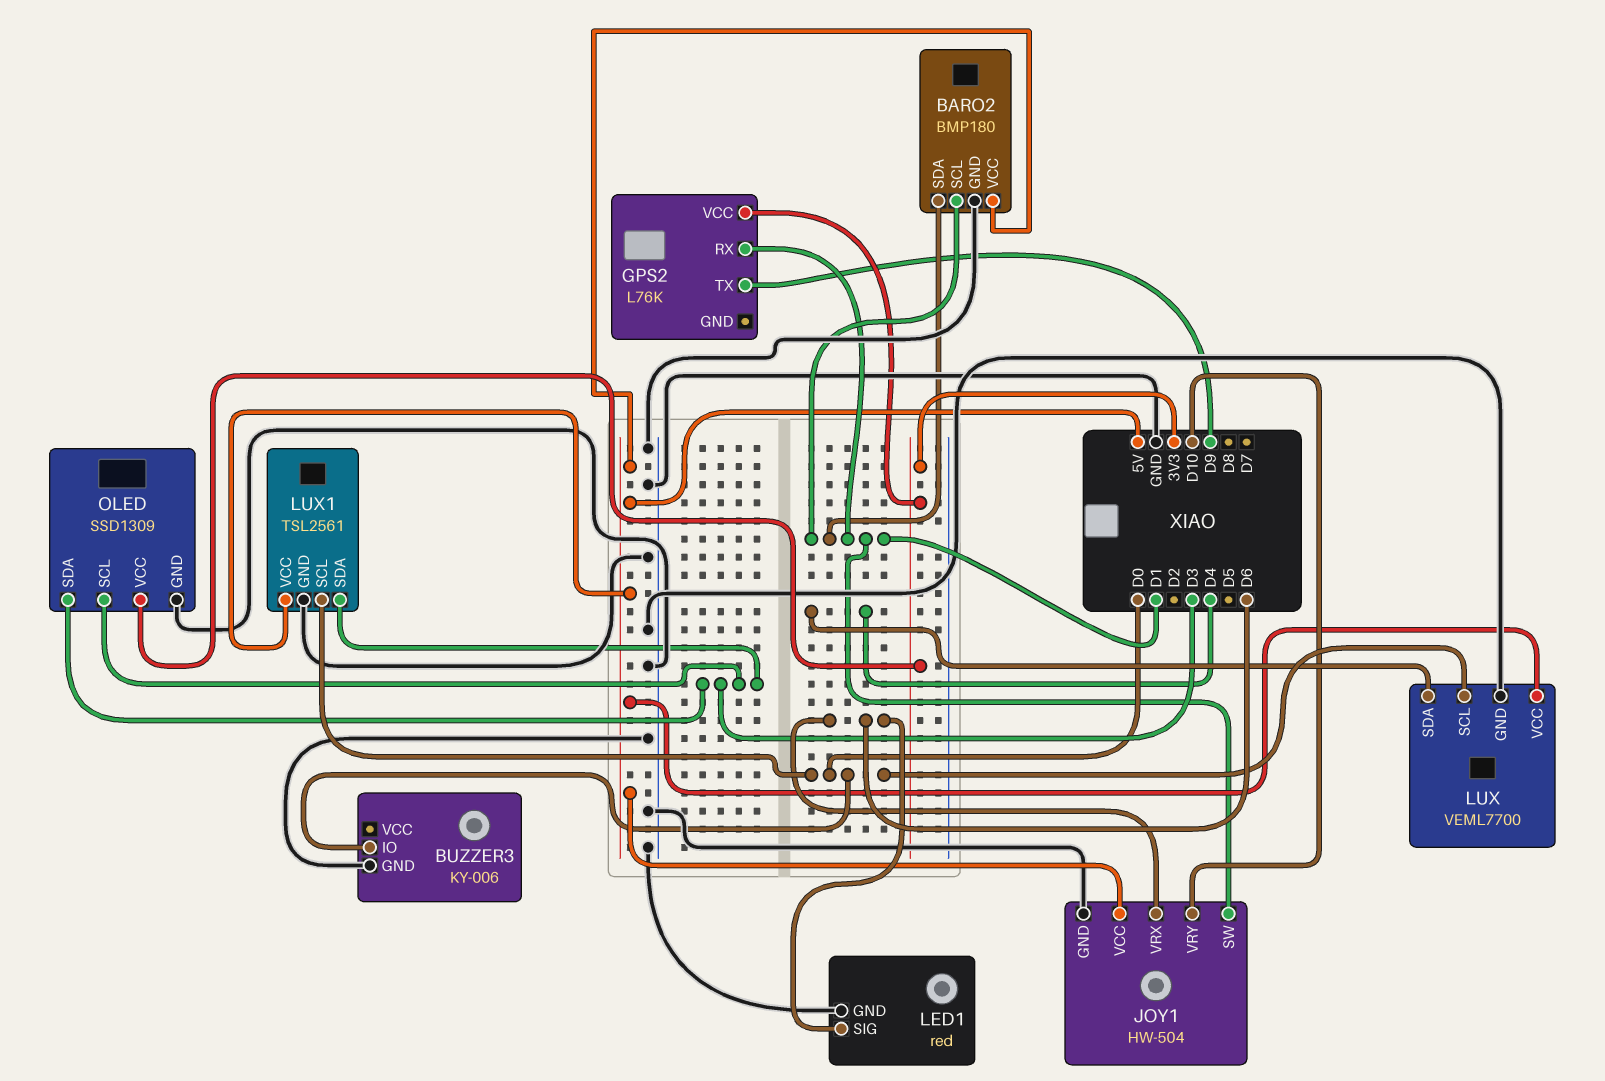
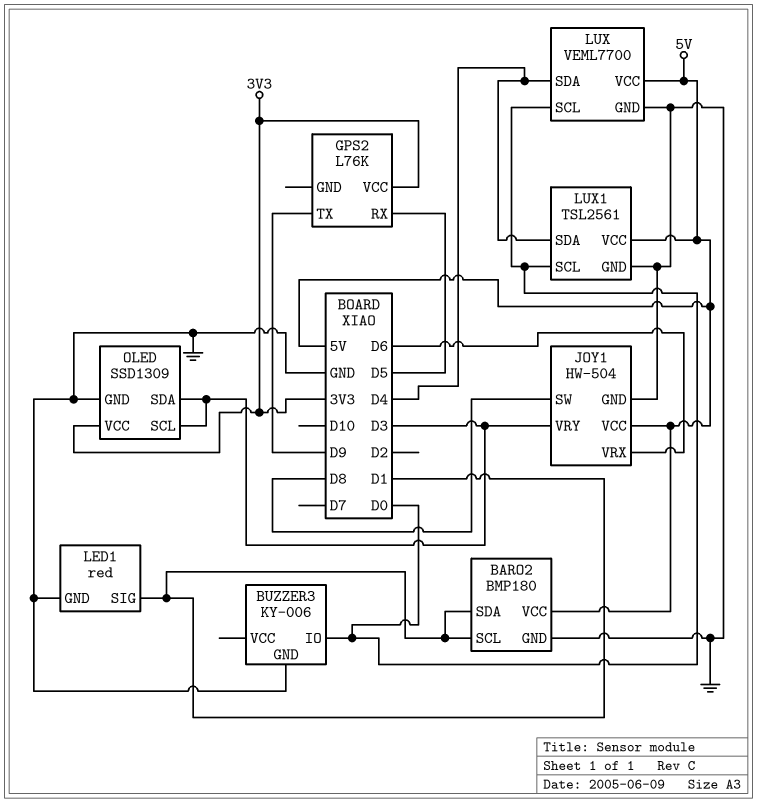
GPS2 pin RX: D1 -> D5
JOY1 pin SW: D1 -> D8
JOY1 pin VRY: D10 -> D3
LED1 pin SIG: D6 -> D1
LUX1 pin SDA: D3 -> D4

